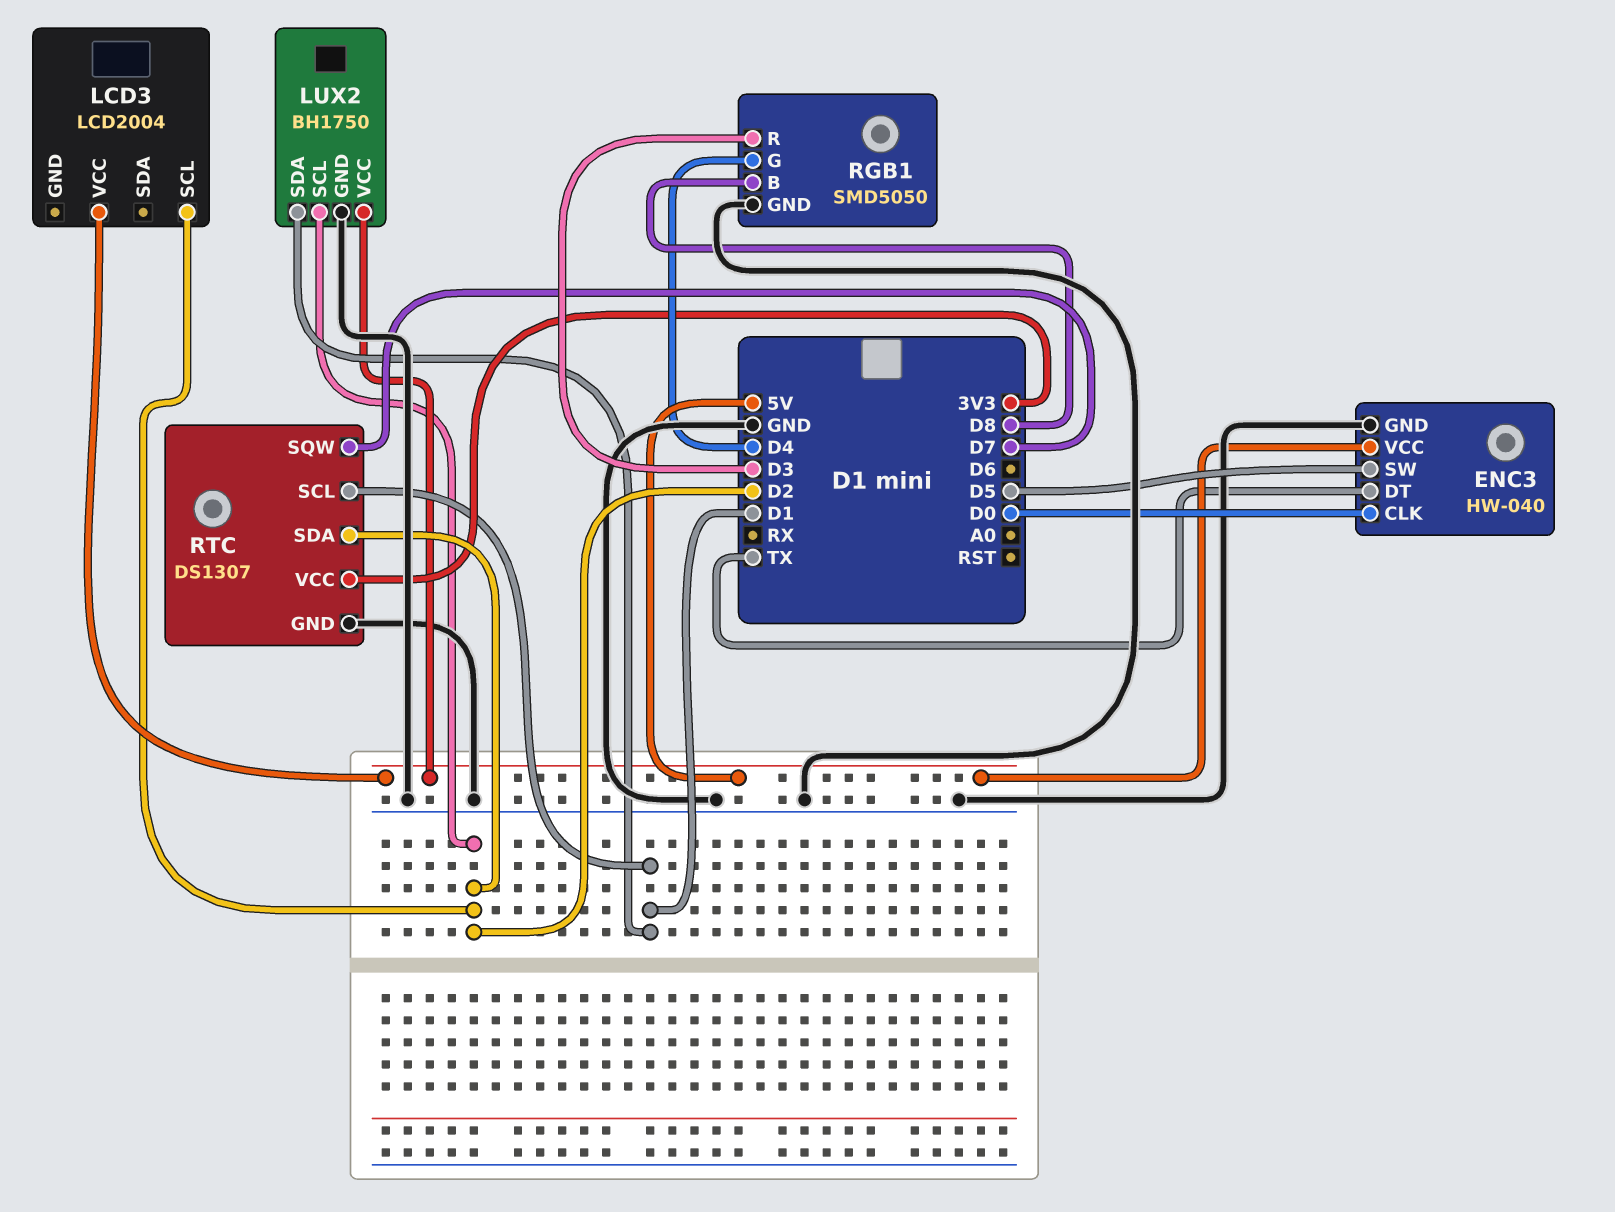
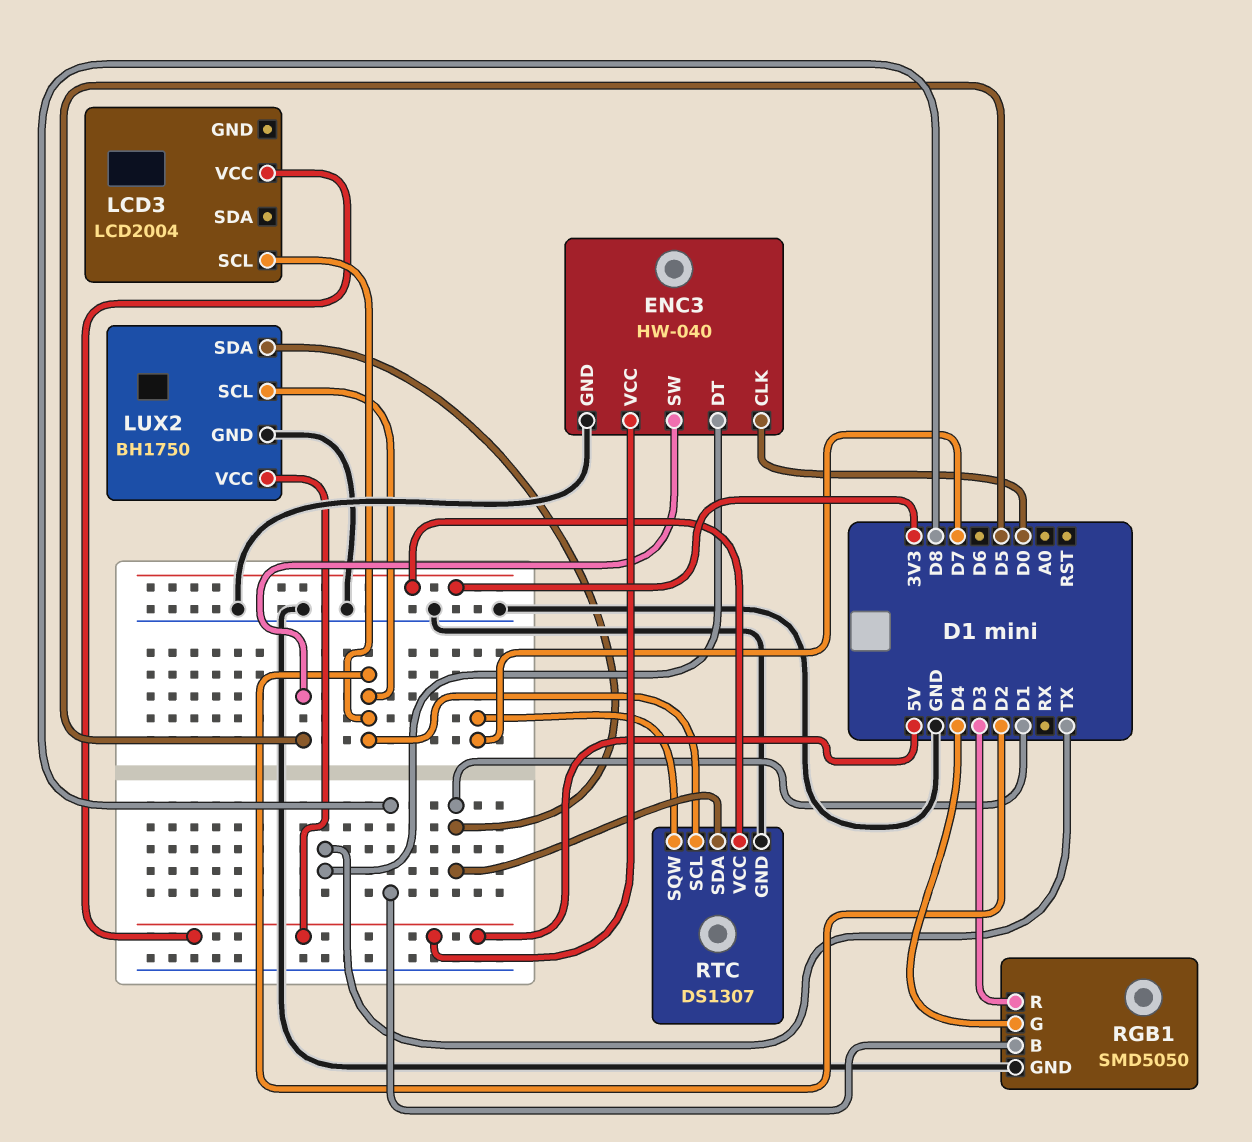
RTC pin SCL: D1 -> D2
RTC pin SDA: D2 -> D1

